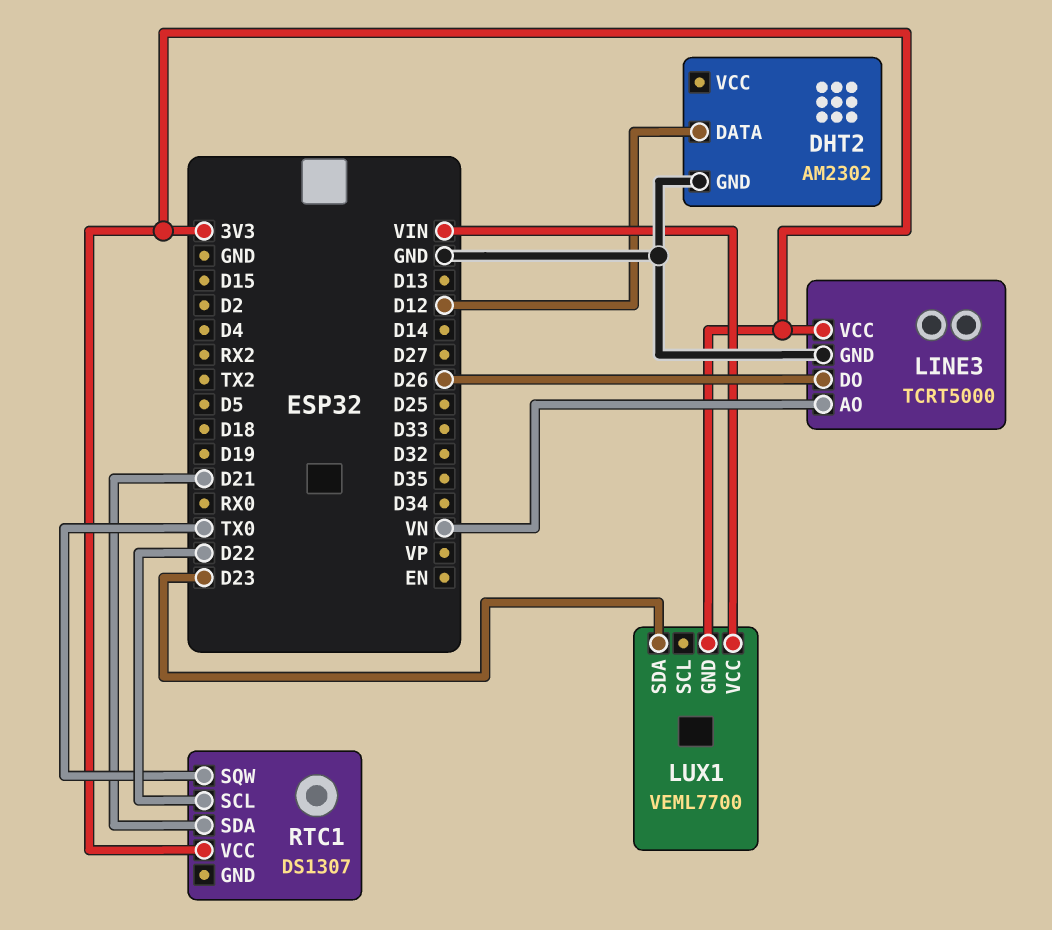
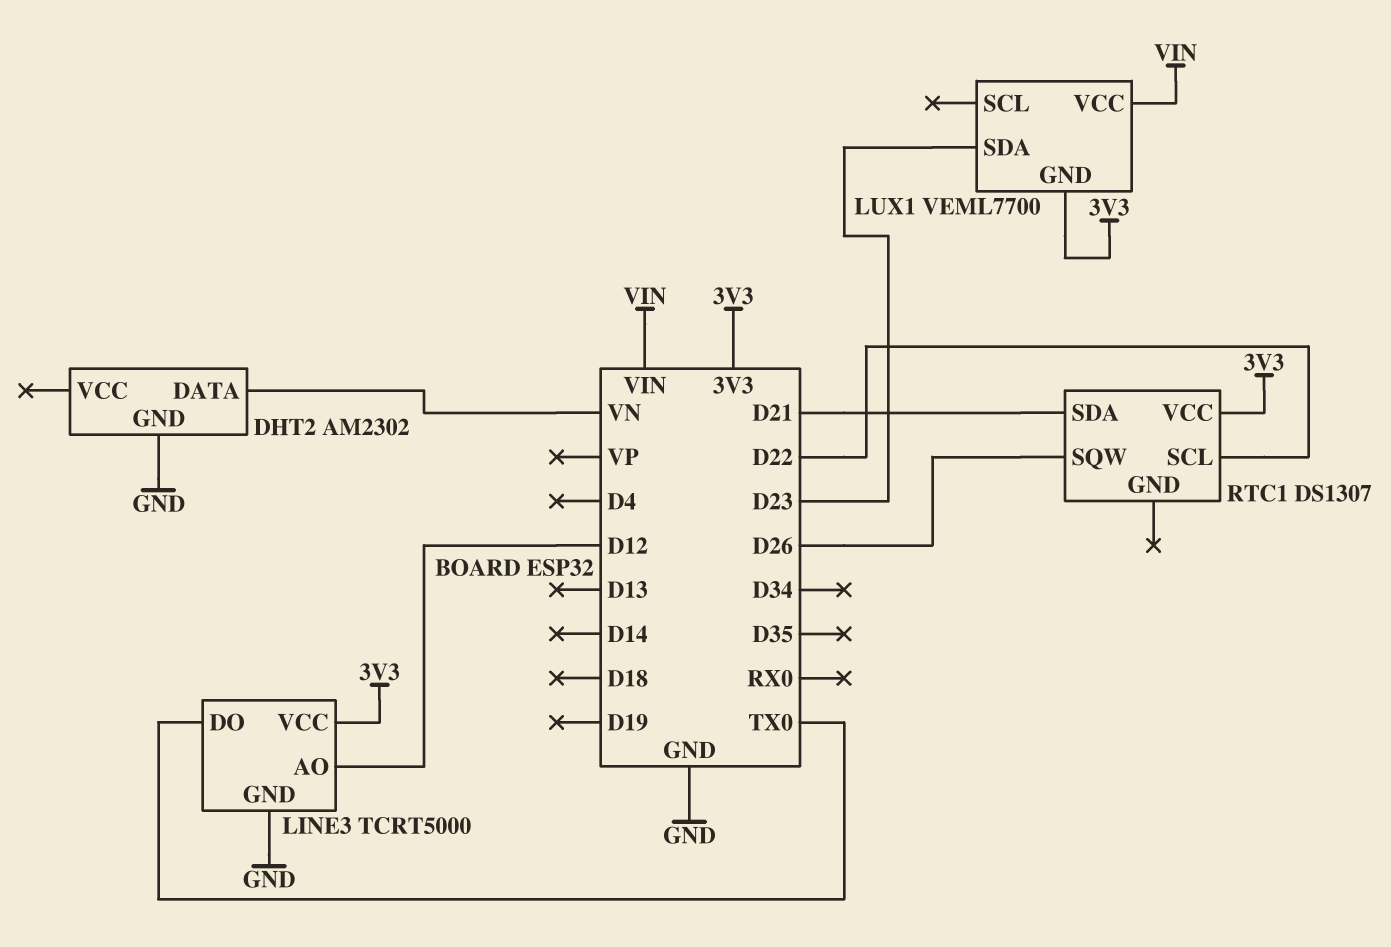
DHT2 pin DATA: D12 -> VN
LINE3 pin AO: VN -> D12
LINE3 pin DO: D26 -> TX0
RTC1 pin SQW: TX0 -> D26

